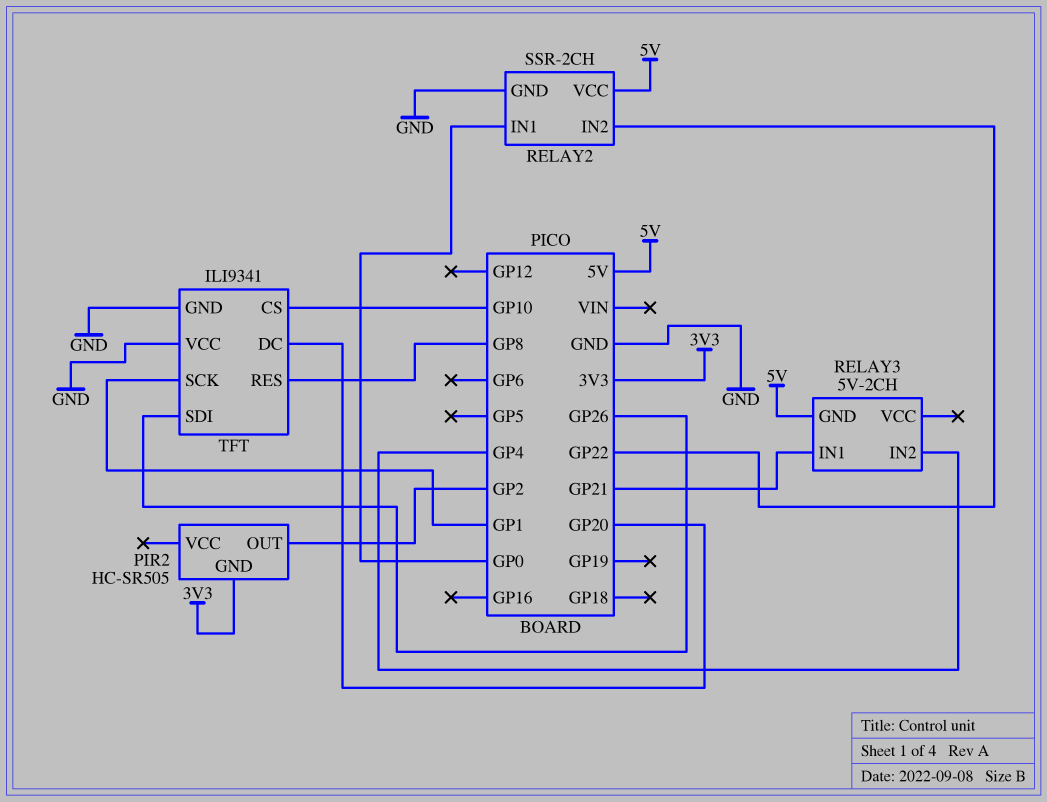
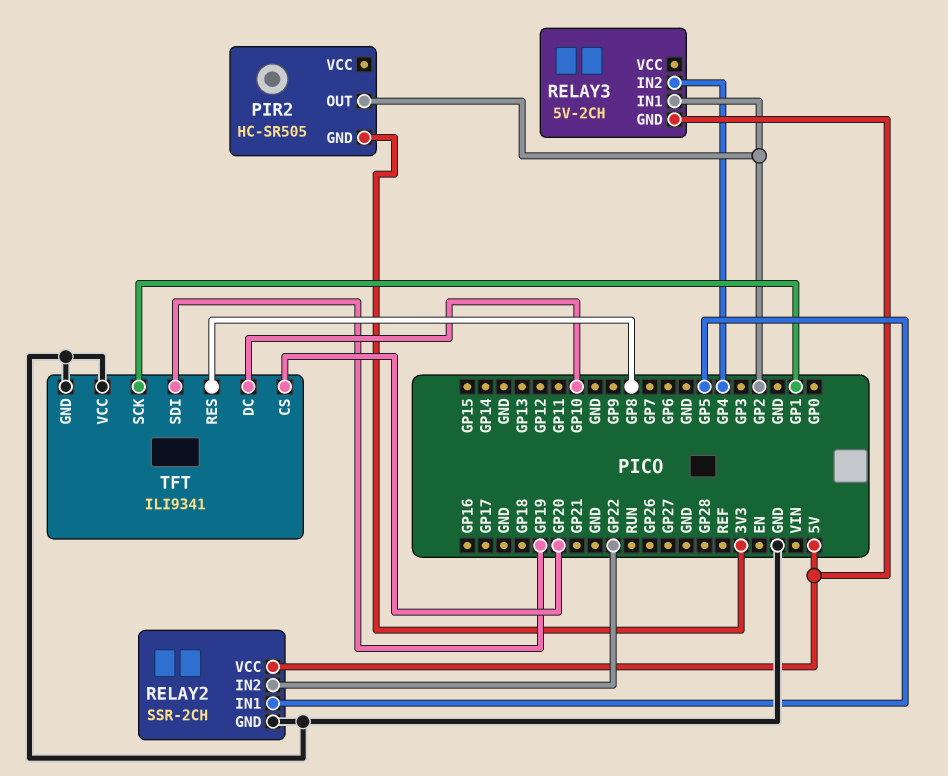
RELAY2 pin IN1: GP0 -> GP5
RELAY3 pin IN1: GP21 -> GP2
TFT pin CS: GP10 -> GP20
TFT pin DC: GP20 -> GP10
TFT pin SDI: GP26 -> GP19

